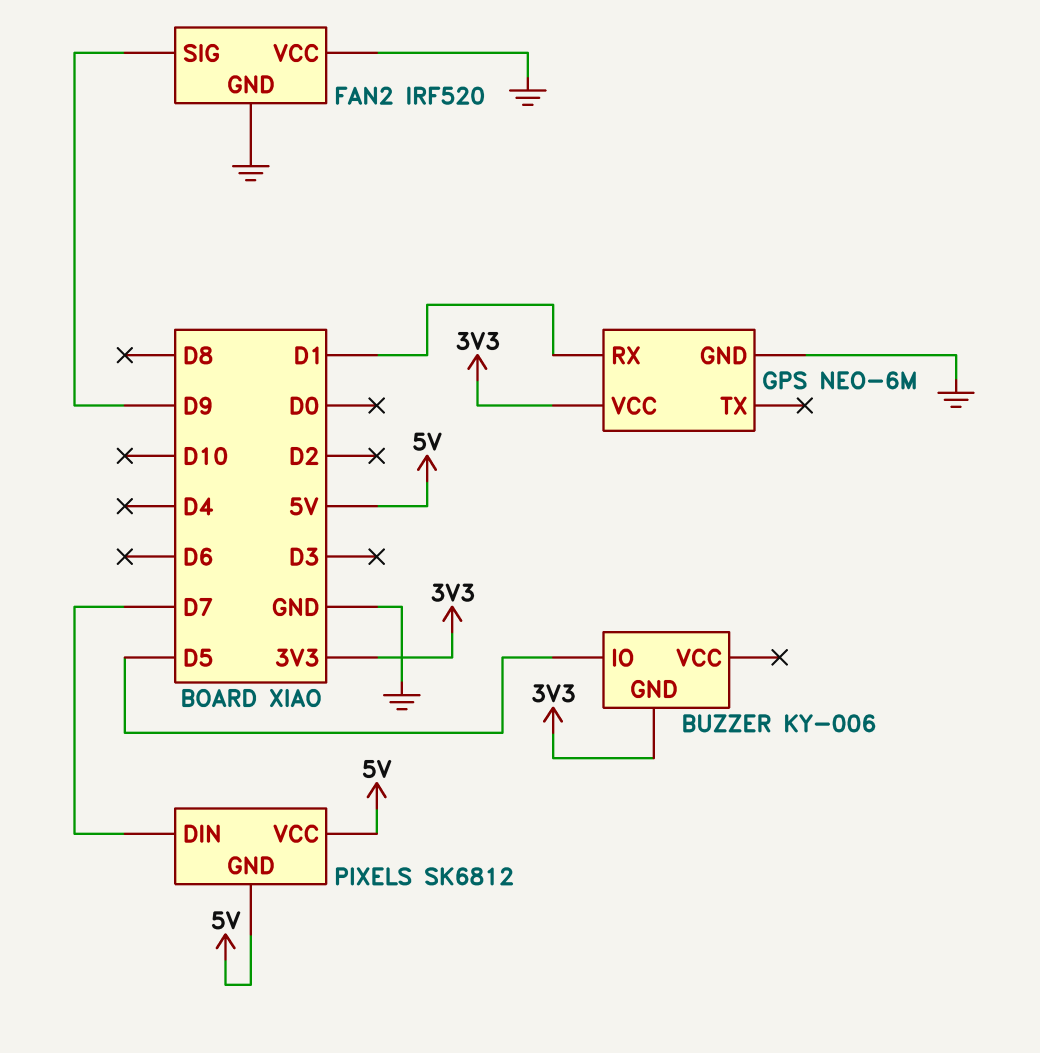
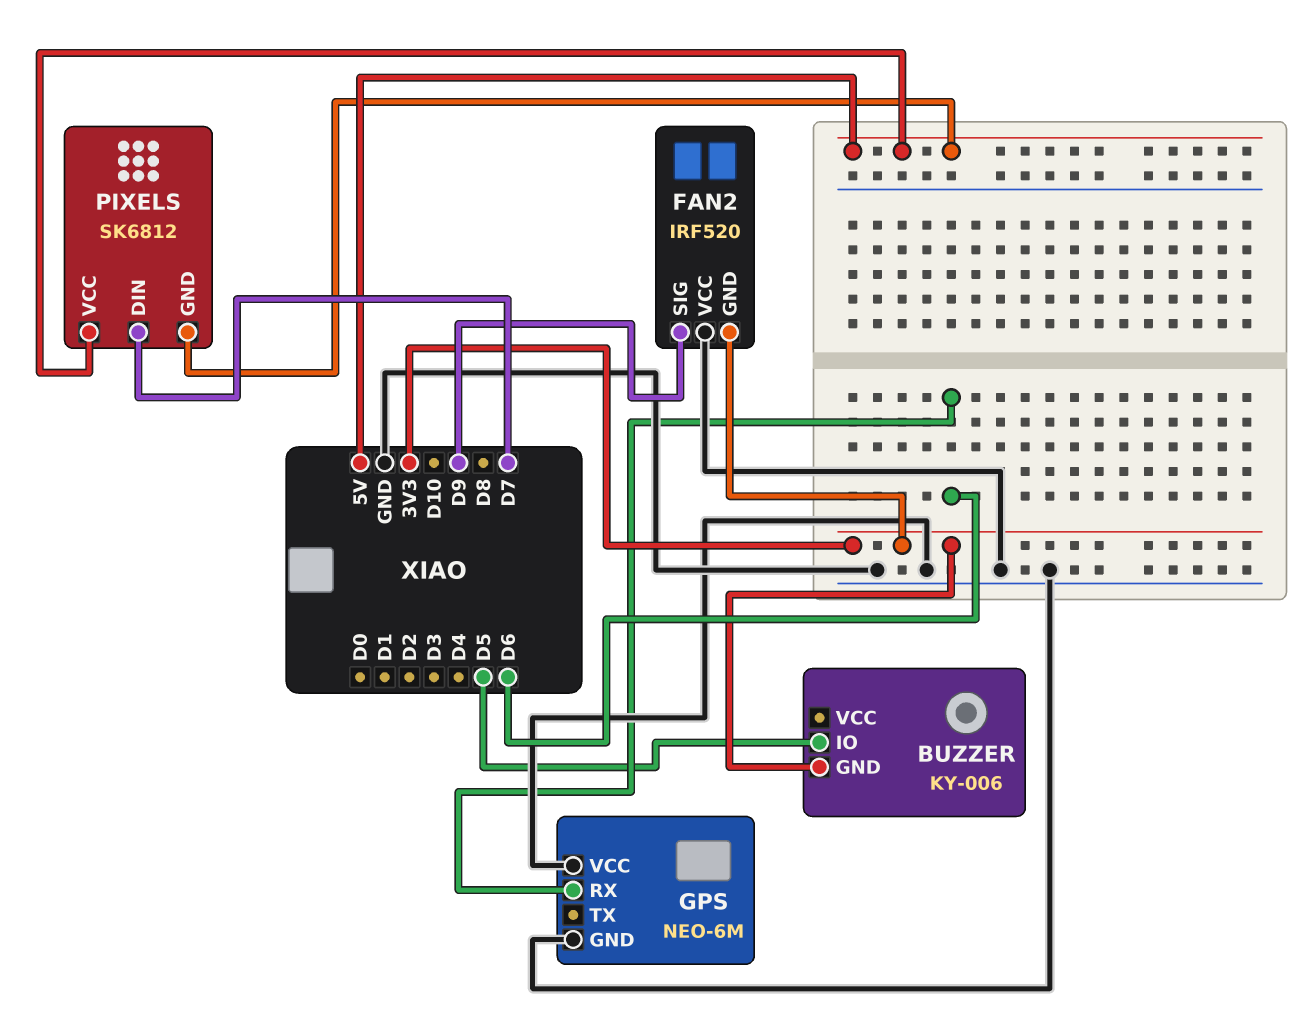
FAN2 pin GND: GND -> 3V3
GPS pin RX: D1 -> D6
GPS pin VCC: 3V3 -> GND

